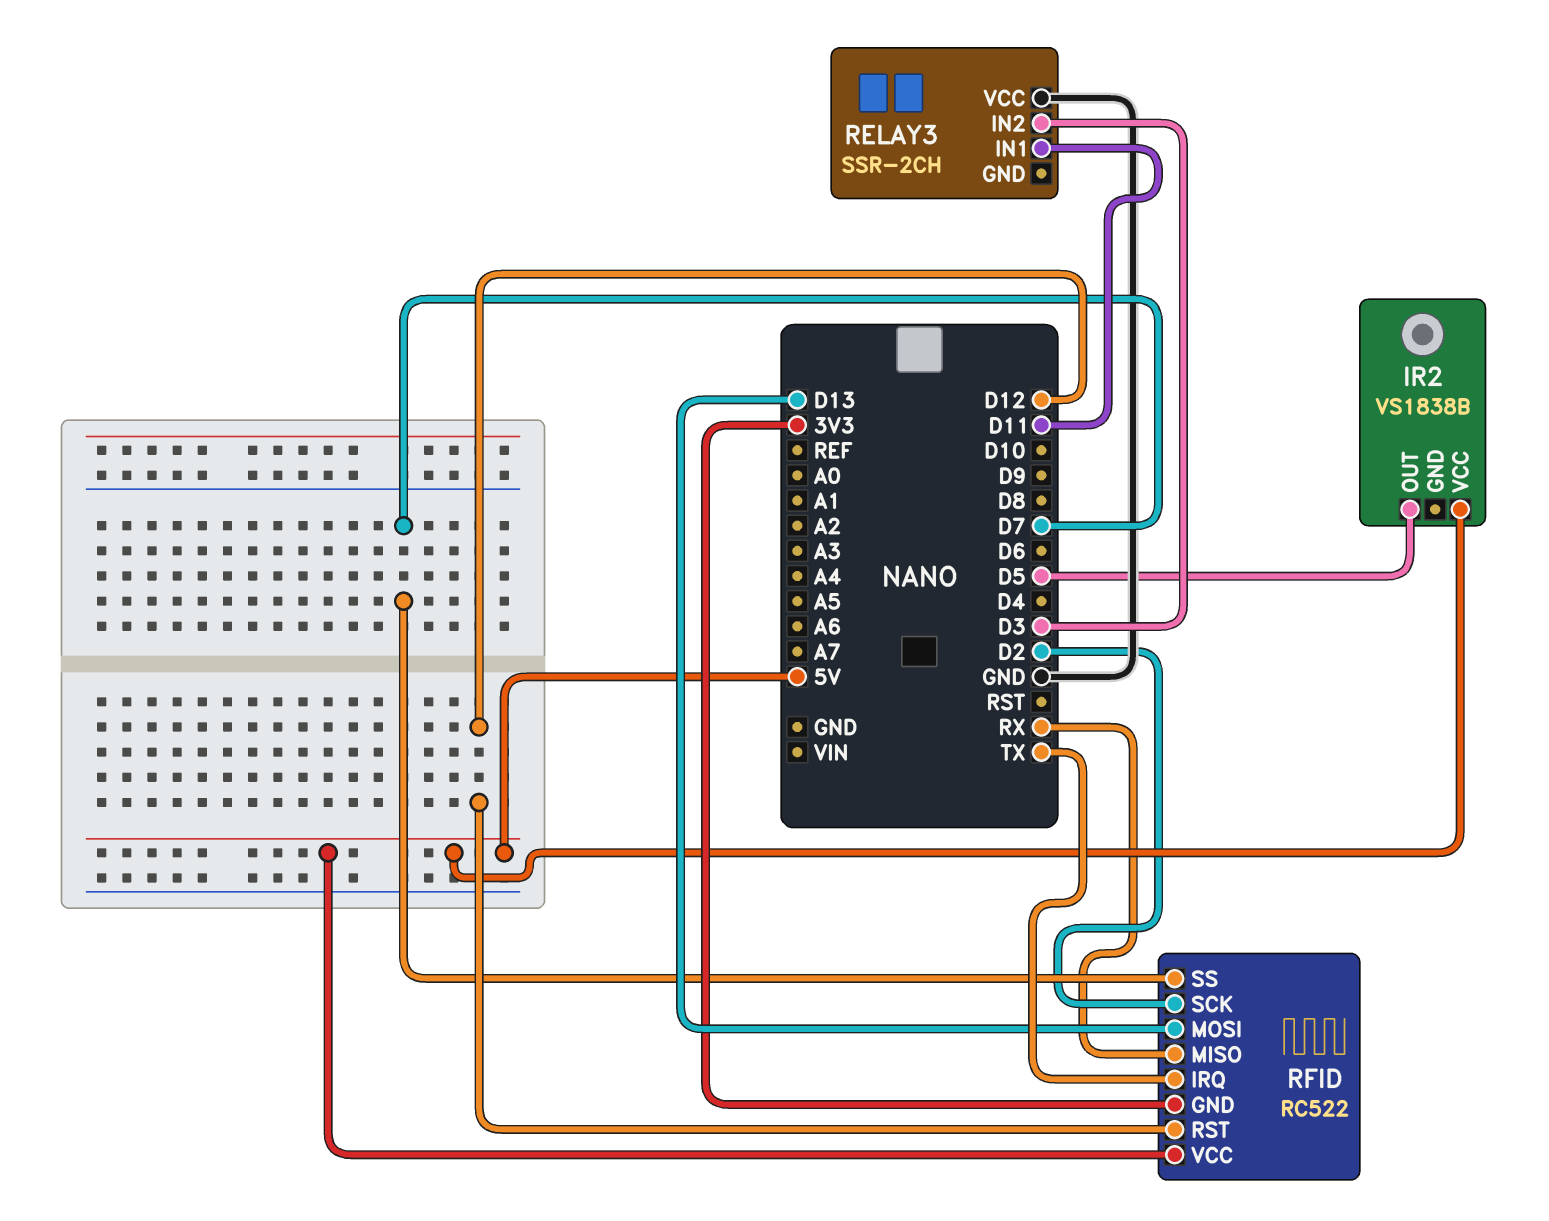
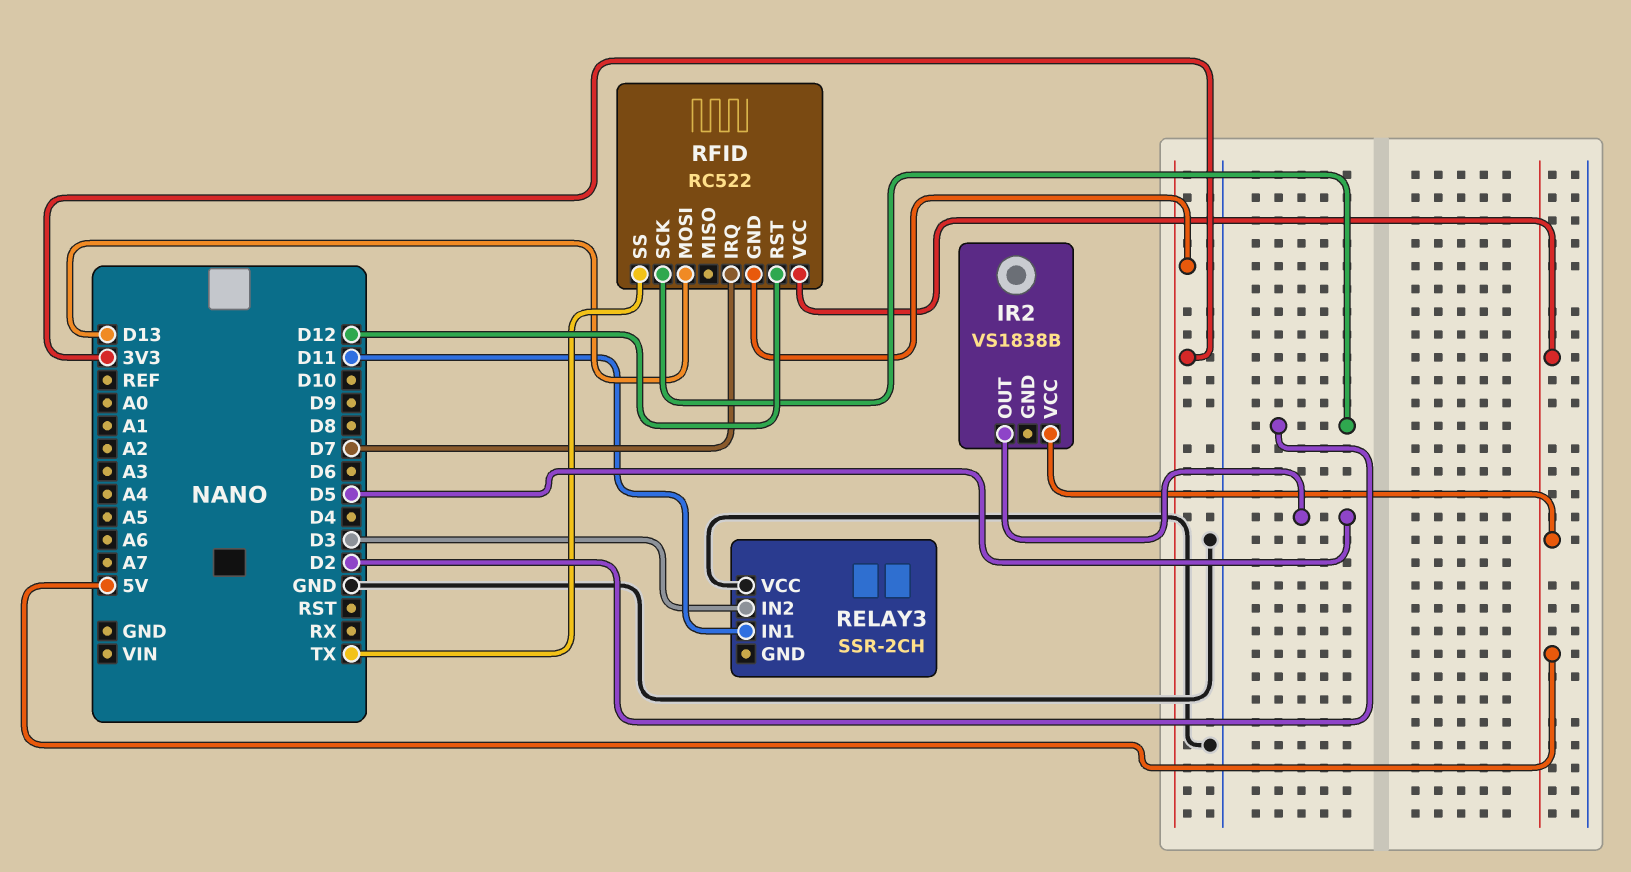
RFID pin IRQ: TX -> D7
RFID pin MISO: RX -> none
RFID pin SS: D7 -> TX

